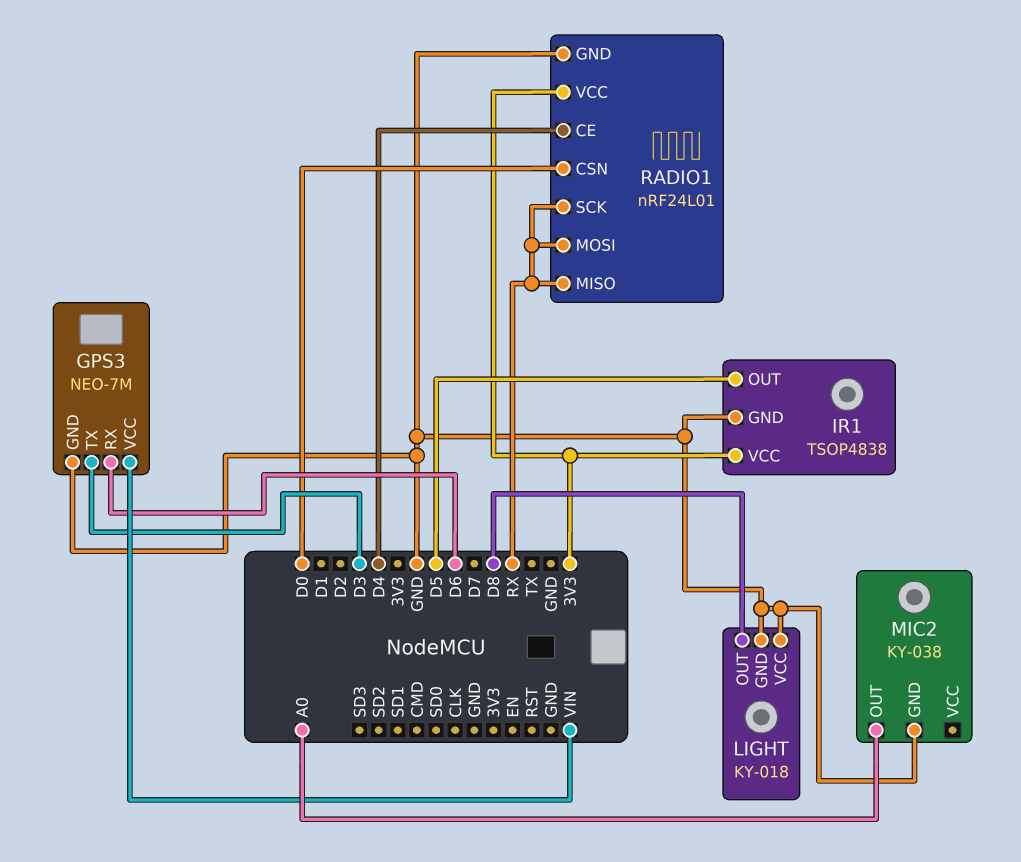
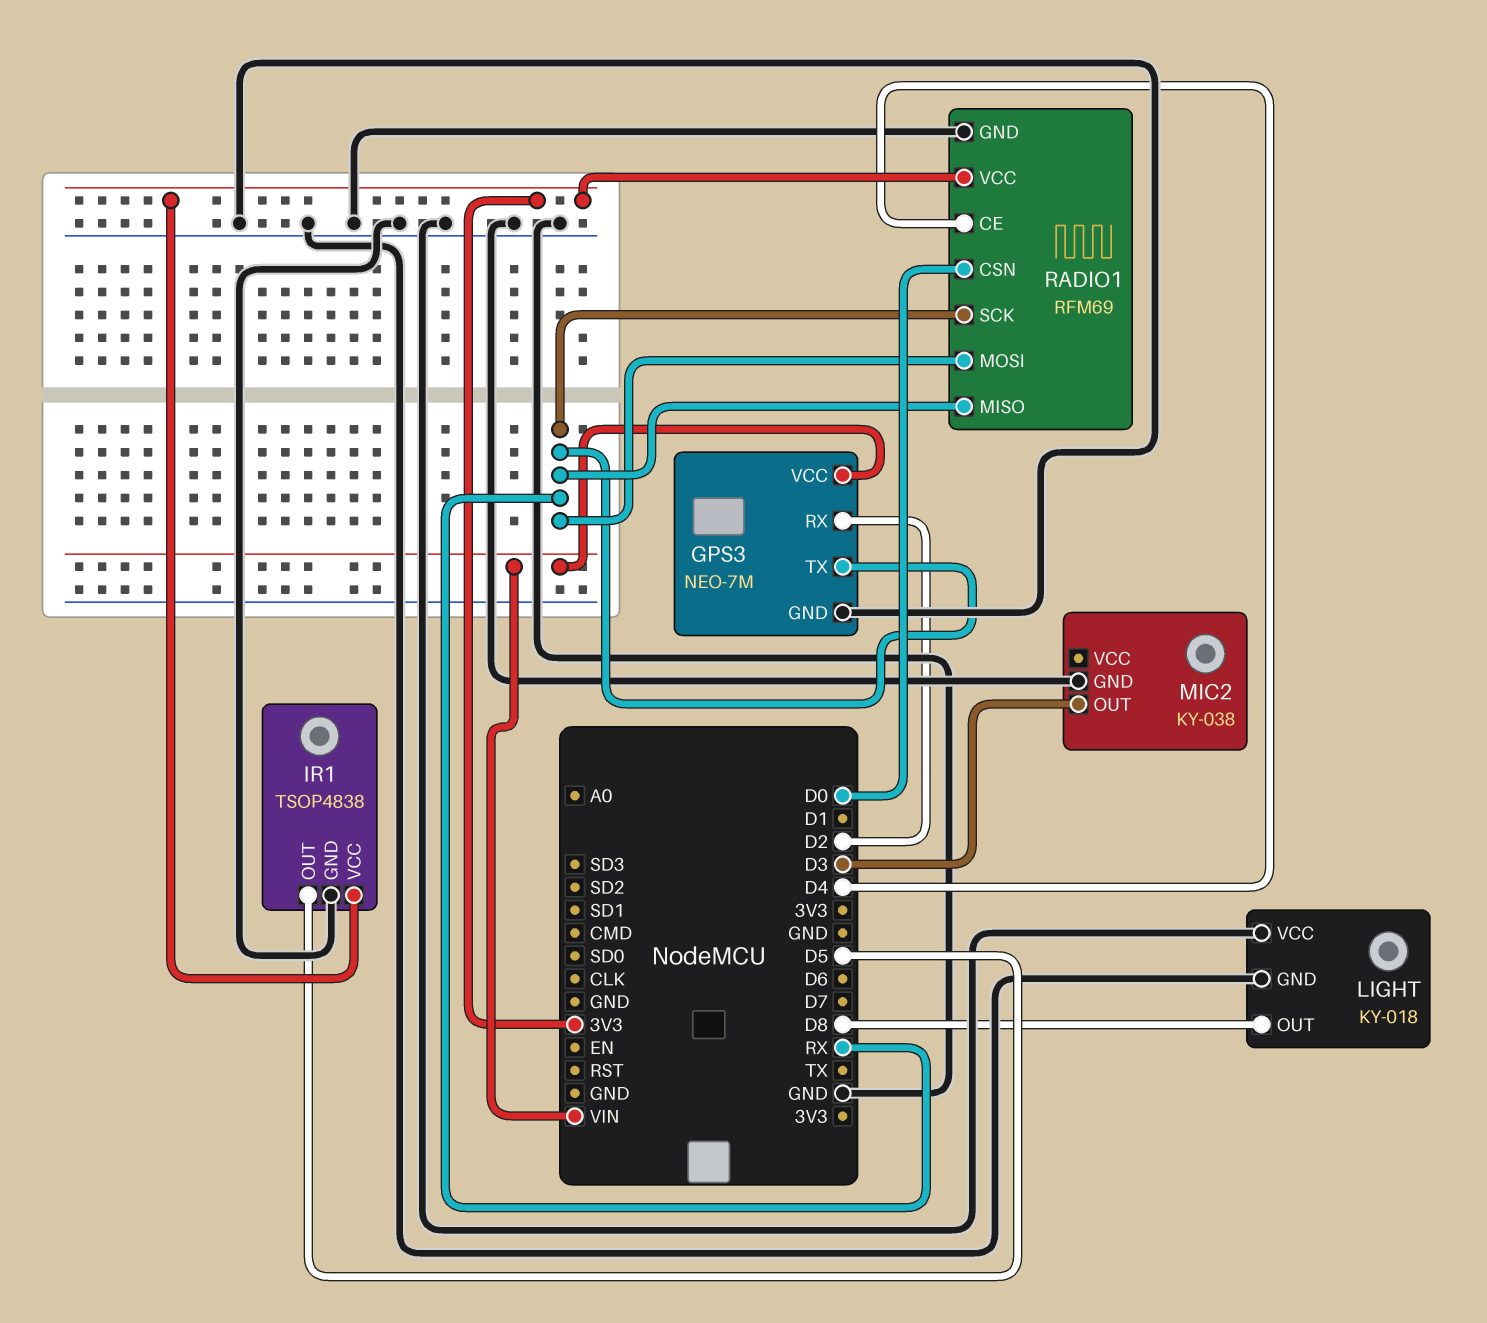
GPS3 pin RX: D6 -> D2
GPS3 pin TX: D3 -> RX
MIC2 pin OUT: A0 -> D3
RADIO1: nRF24L01 -> RFM69

